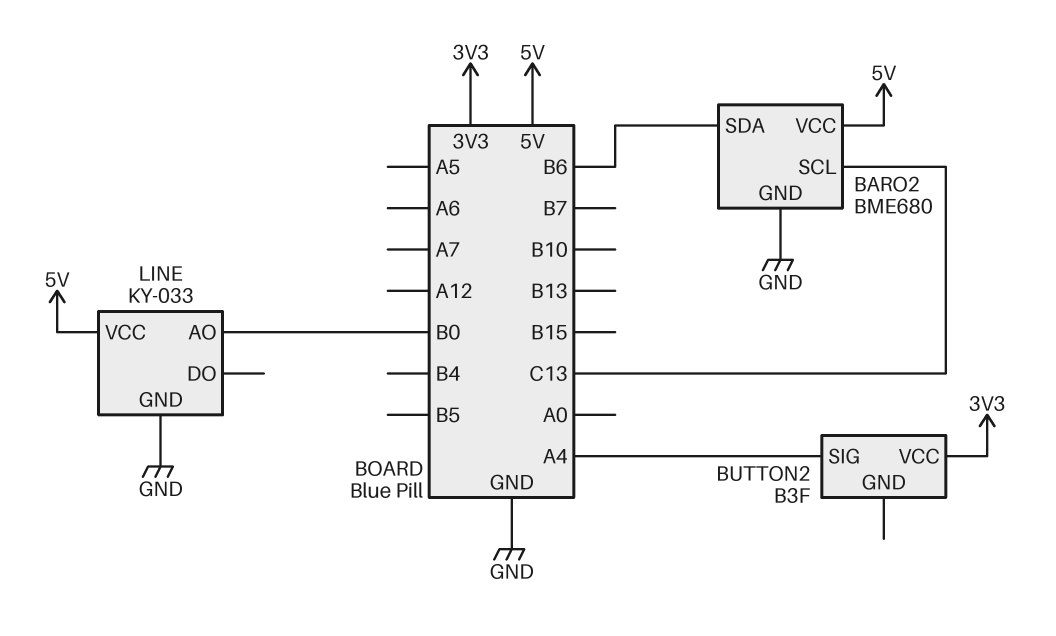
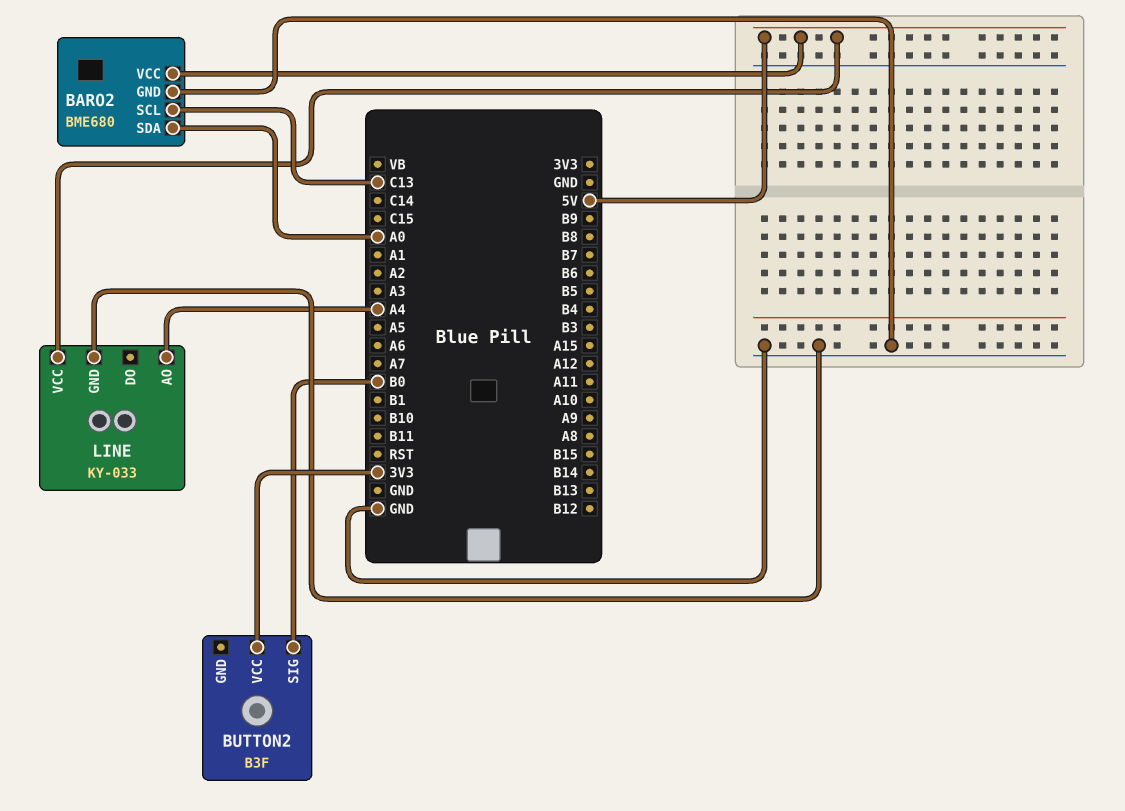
BARO2 pin SDA: B6 -> A0
BUTTON2 pin SIG: A4 -> B0
LINE pin AO: B0 -> A4

